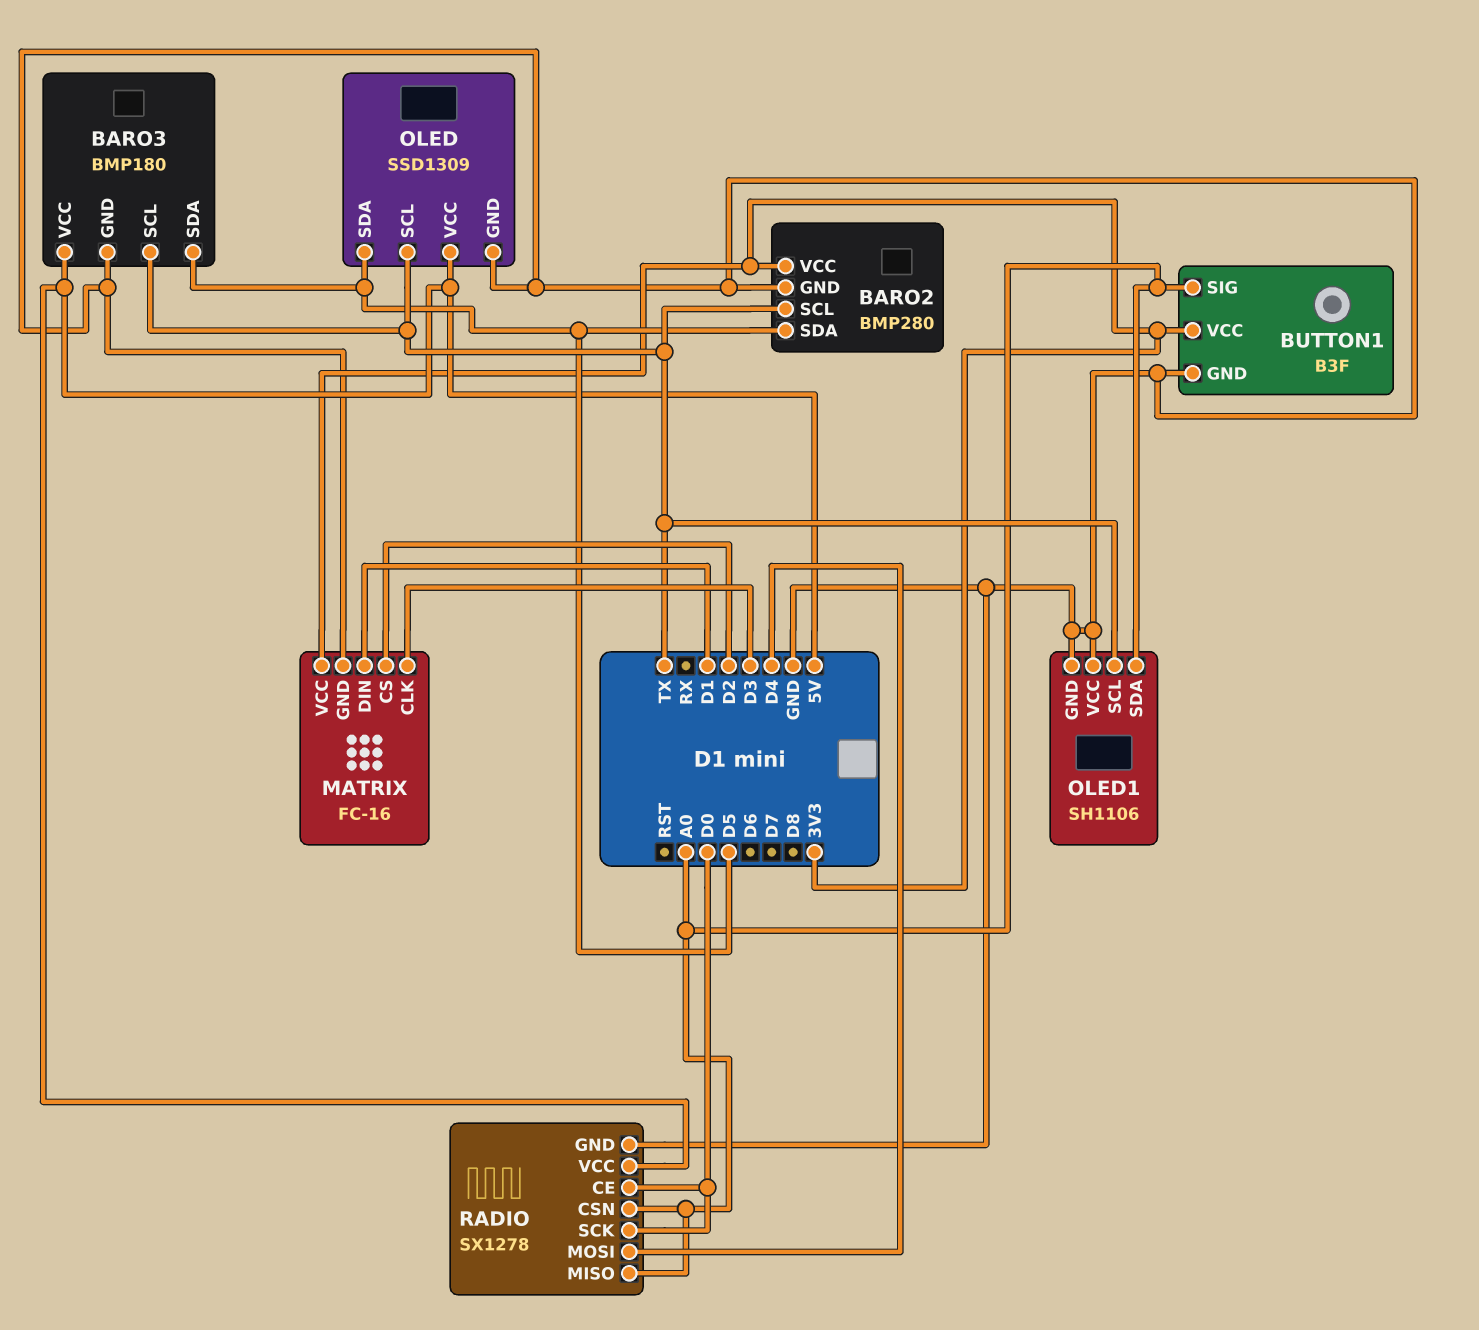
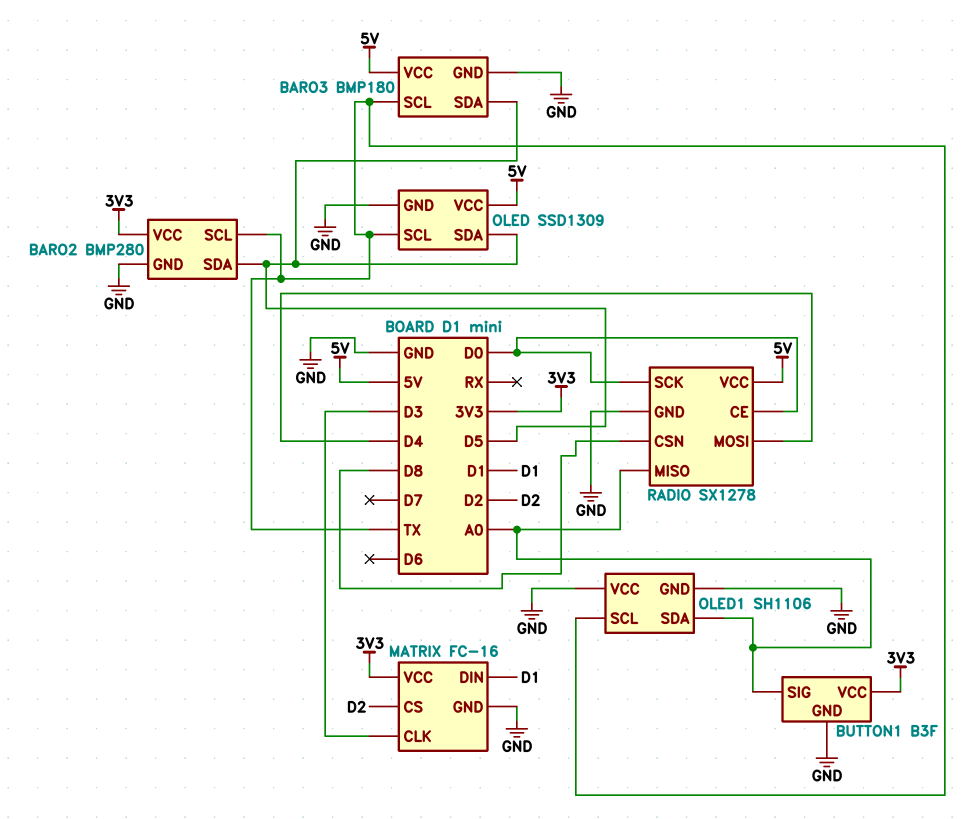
RADIO pin CSN: A0 -> D8

